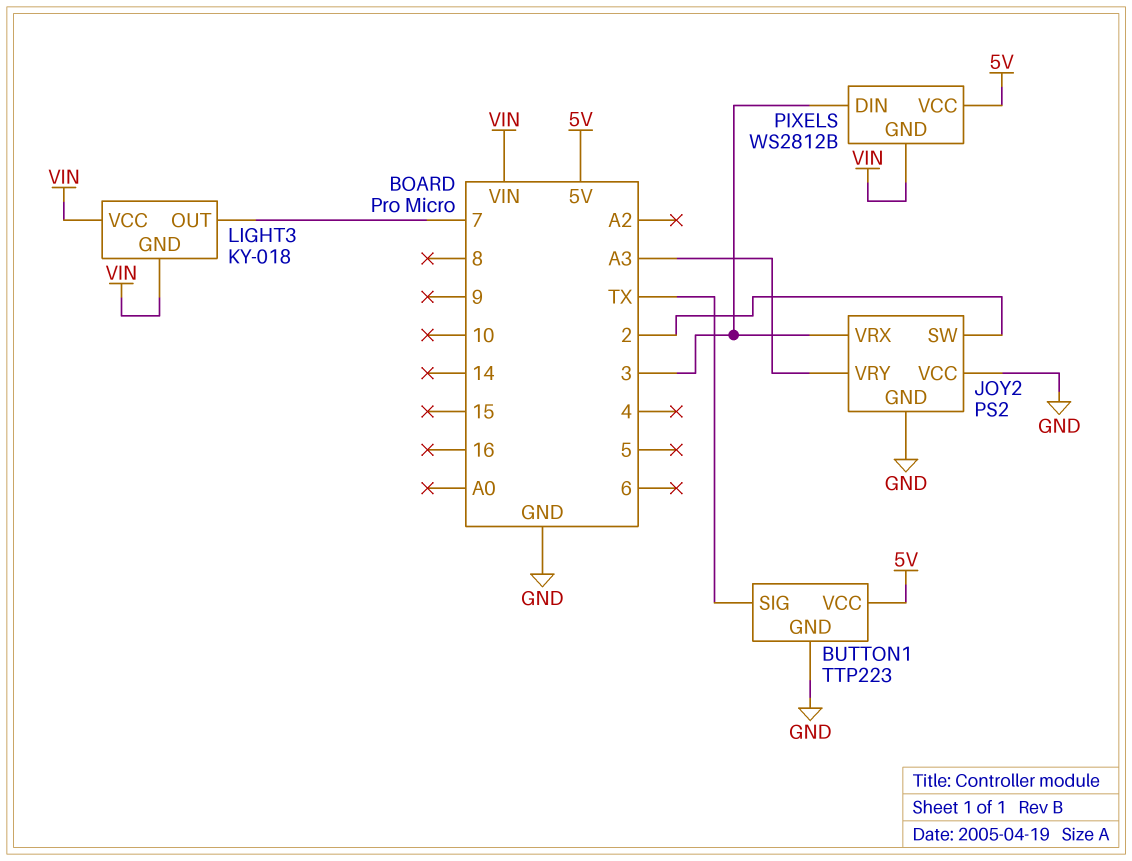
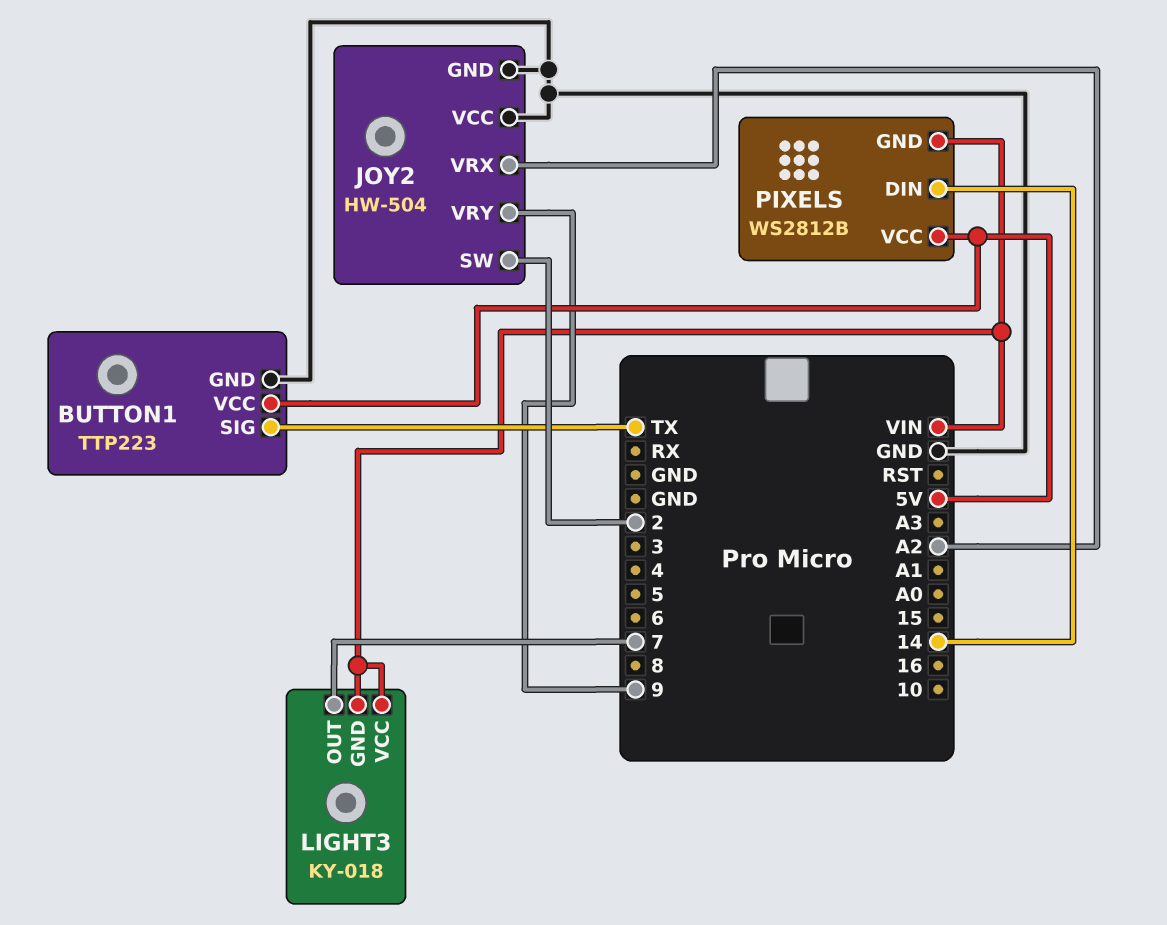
JOY2: PS2 -> HW-504
JOY2 pin VRX: 3 -> A2
JOY2 pin VRY: A3 -> 9
PIXELS pin DIN: 3 -> 14

